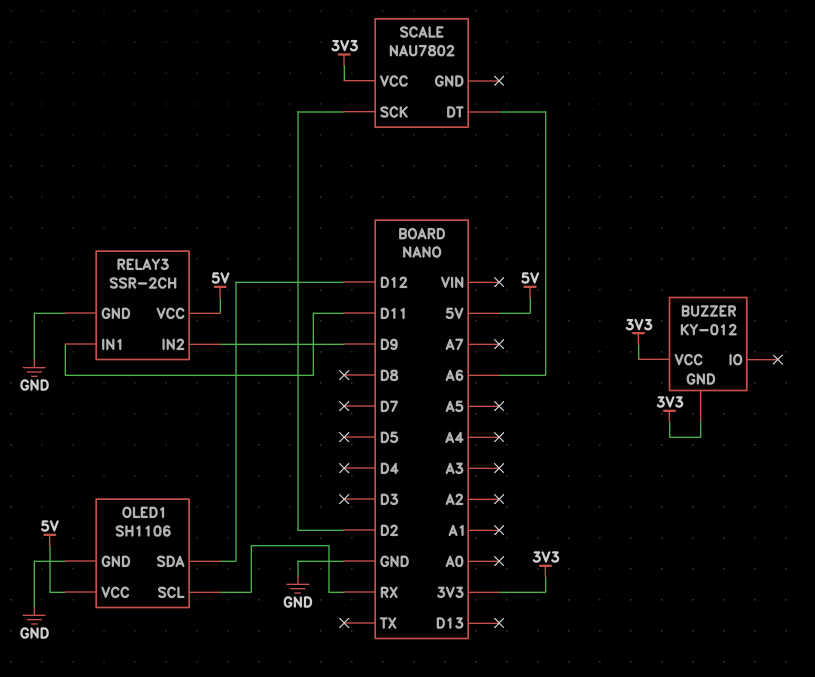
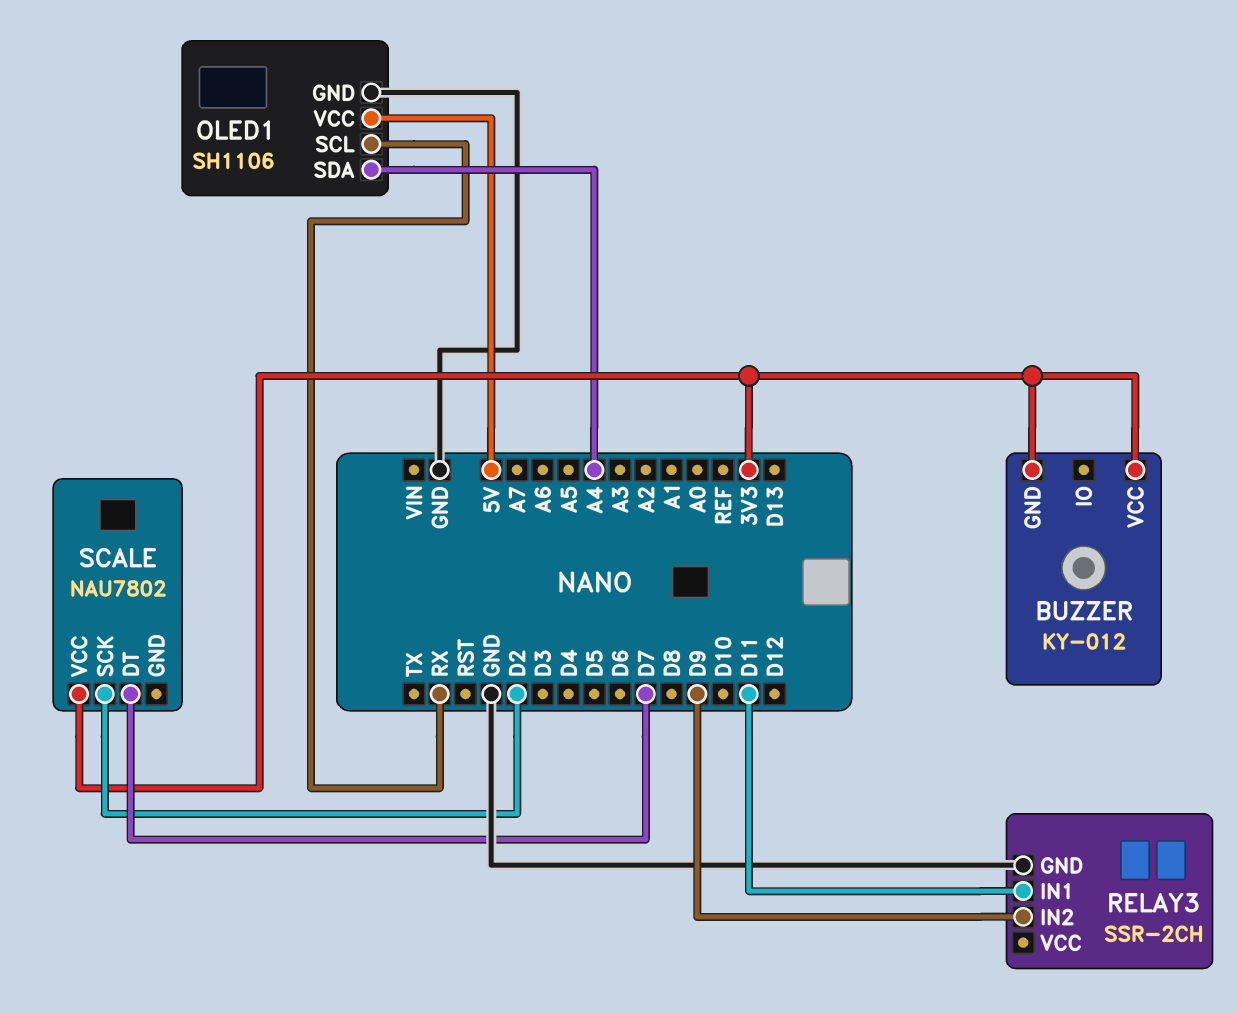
OLED1 pin SDA: D12 -> A4
RELAY3 pin VCC: 5V -> none
SCALE pin DT: A6 -> D7

